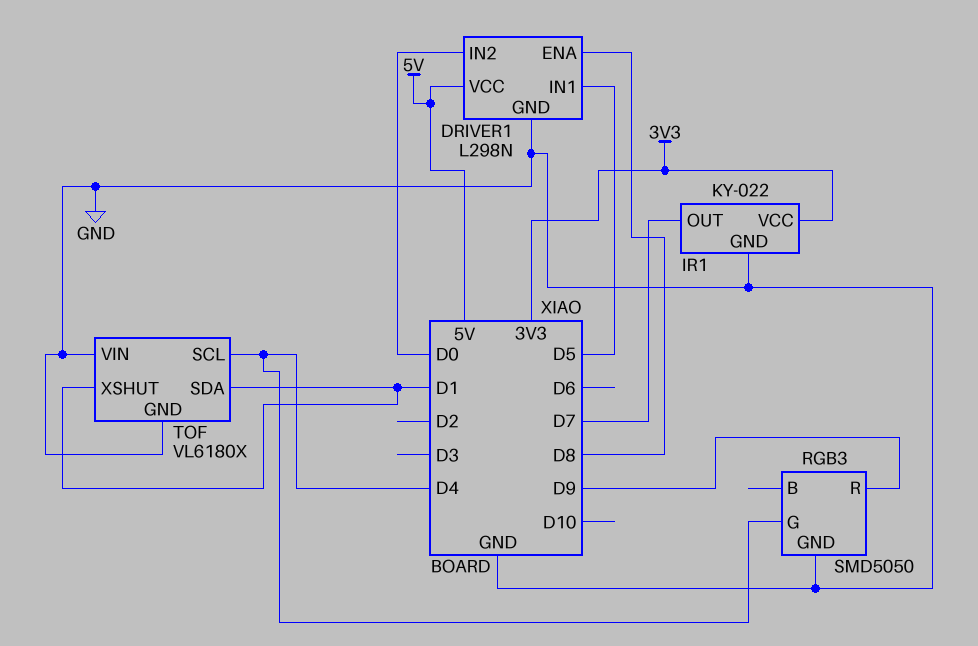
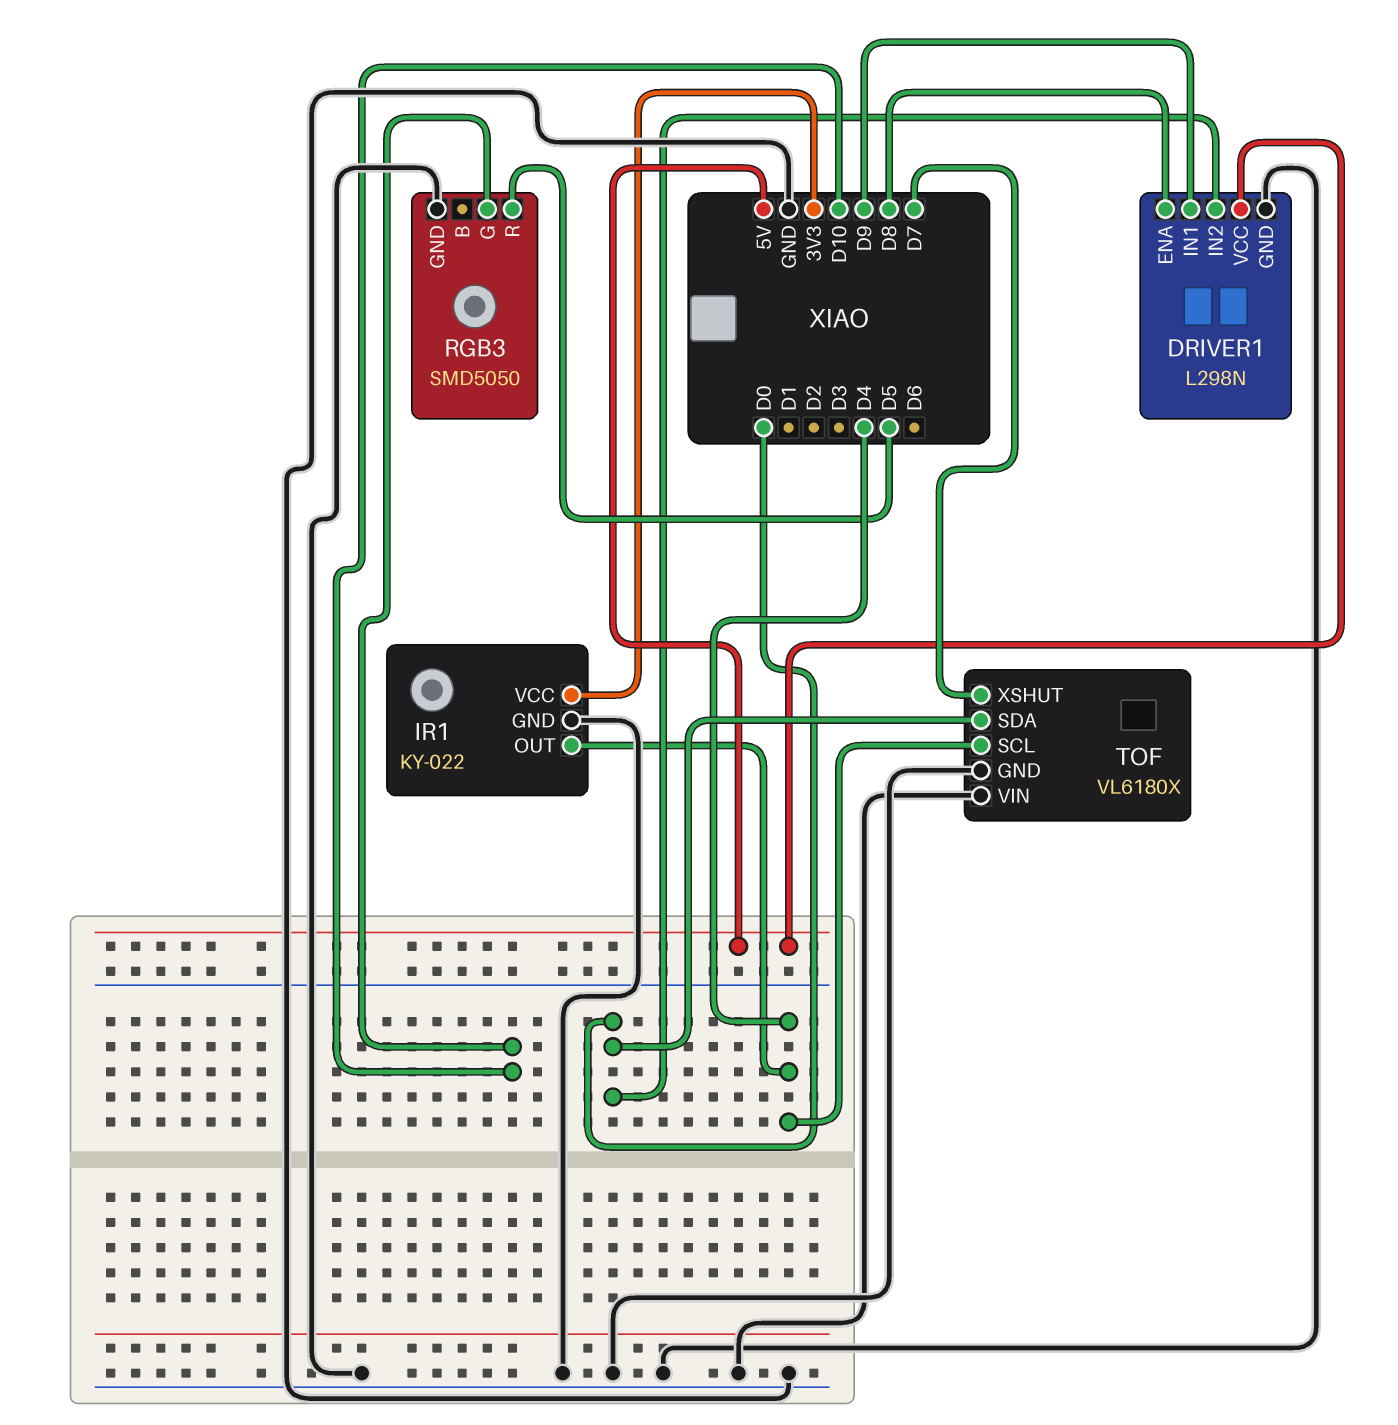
DRIVER1 pin IN1: D5 -> D9
IR1 pin OUT: D7 -> D4
RGB3 pin G: D4 -> D10
RGB3 pin R: D9 -> D5
TOF pin SDA: D1 -> D0
TOF pin XSHUT: D1 -> D7

